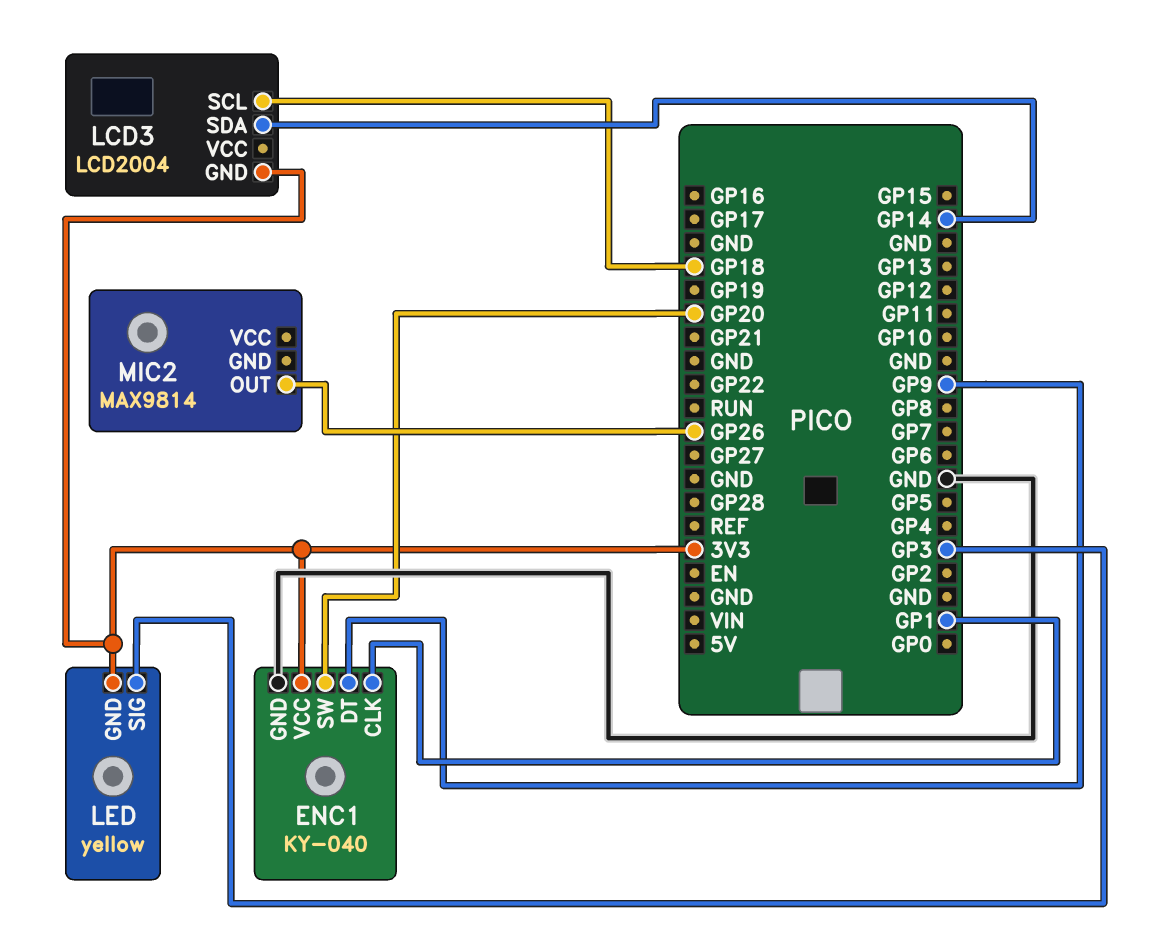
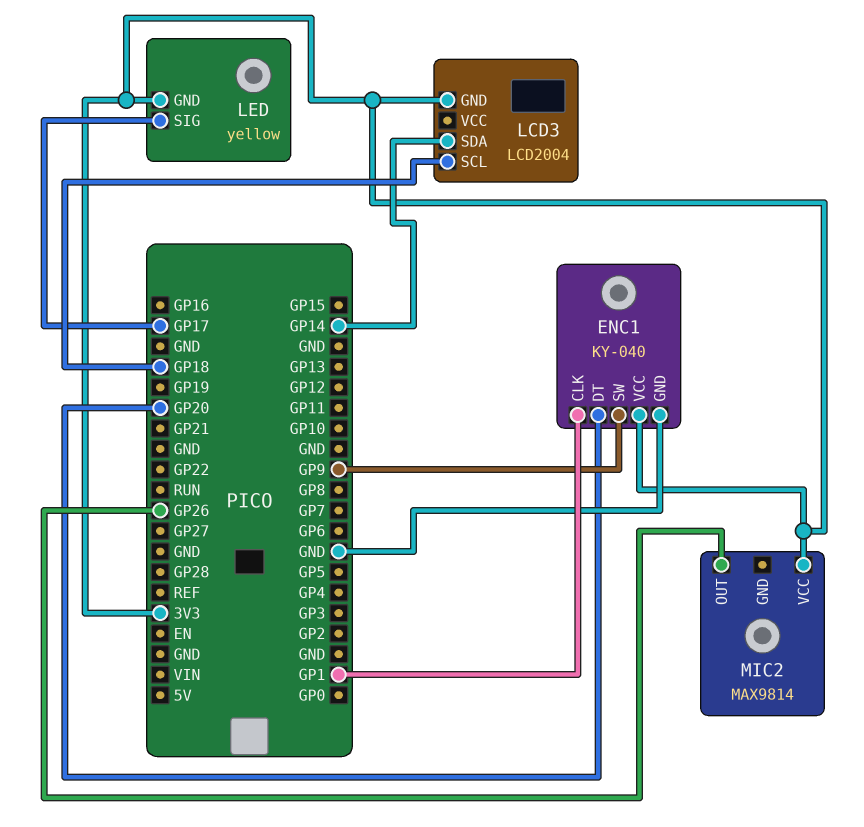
ENC1 pin DT: GP9 -> GP20
ENC1 pin SW: GP20 -> GP9
LED pin SIG: GP3 -> GP17
MIC2 pin VCC: none -> 3V3

